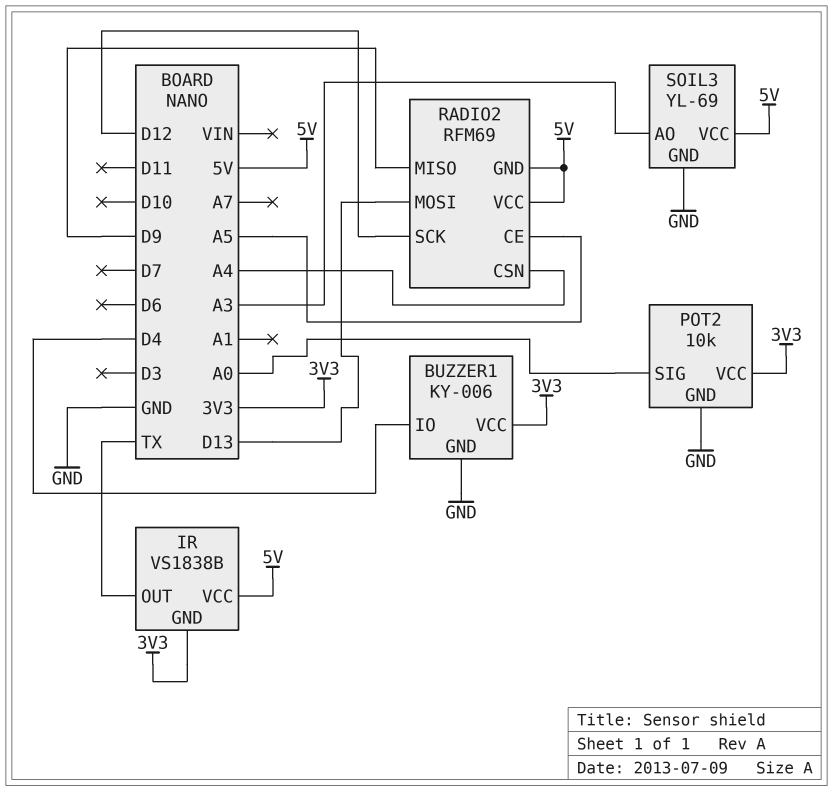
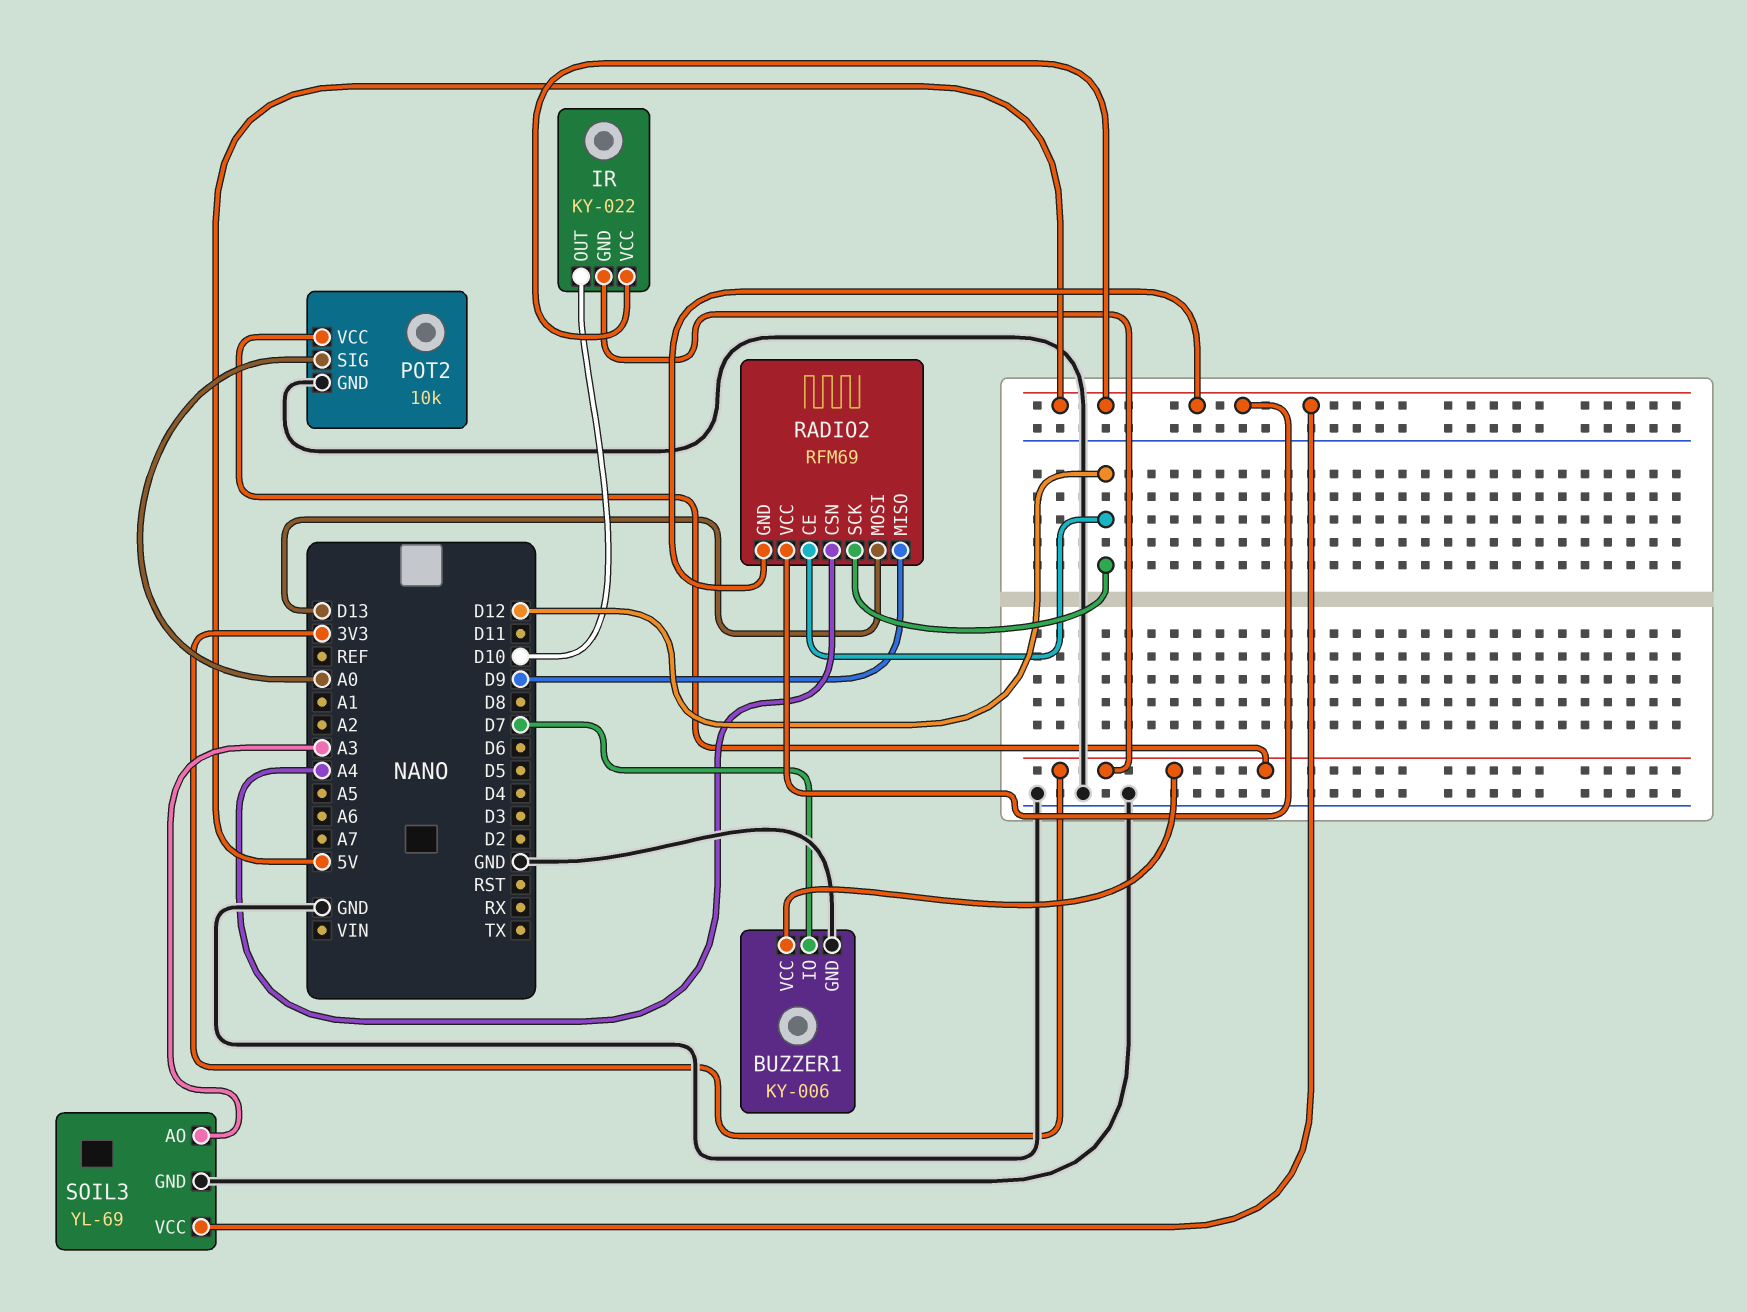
BUZZER1 pin IO: D4 -> D7
IR: VS1838B -> KY-022
IR pin OUT: TX -> D10
RADIO2 pin CE: A5 -> D12

